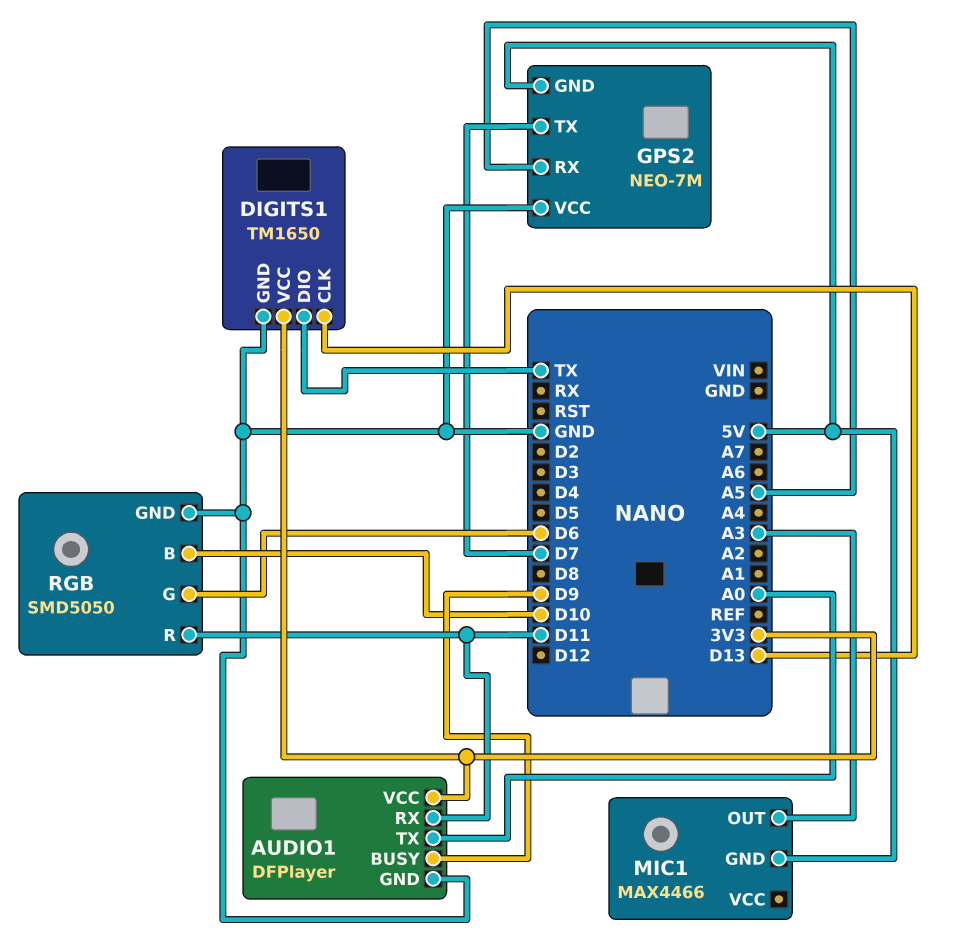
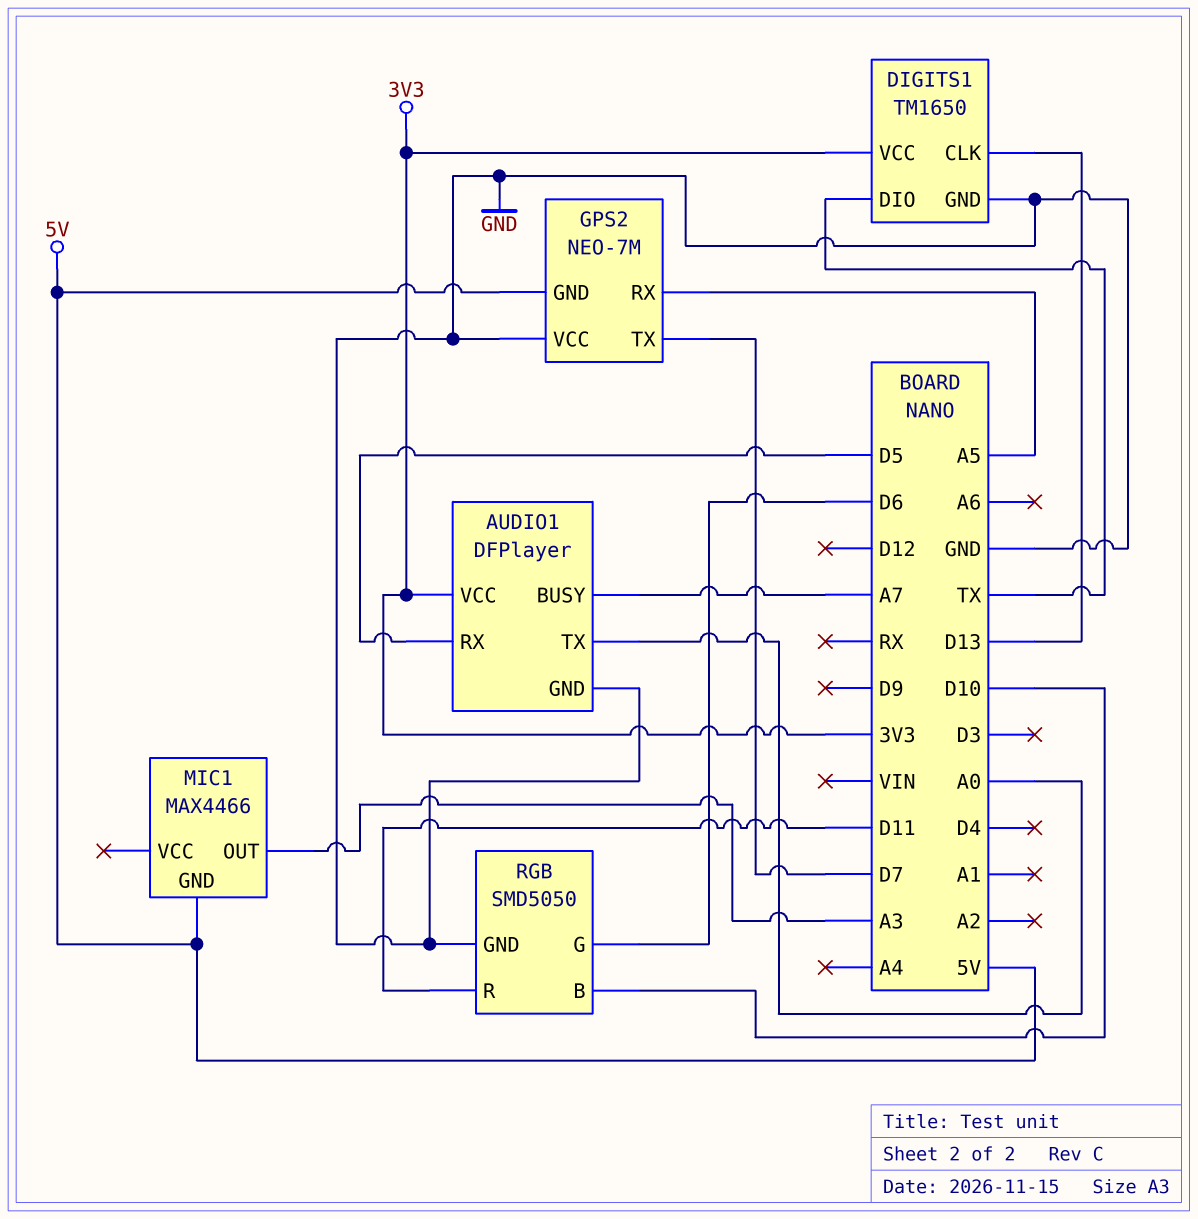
AUDIO1 pin BUSY: D9 -> A7
AUDIO1 pin RX: D11 -> D5

